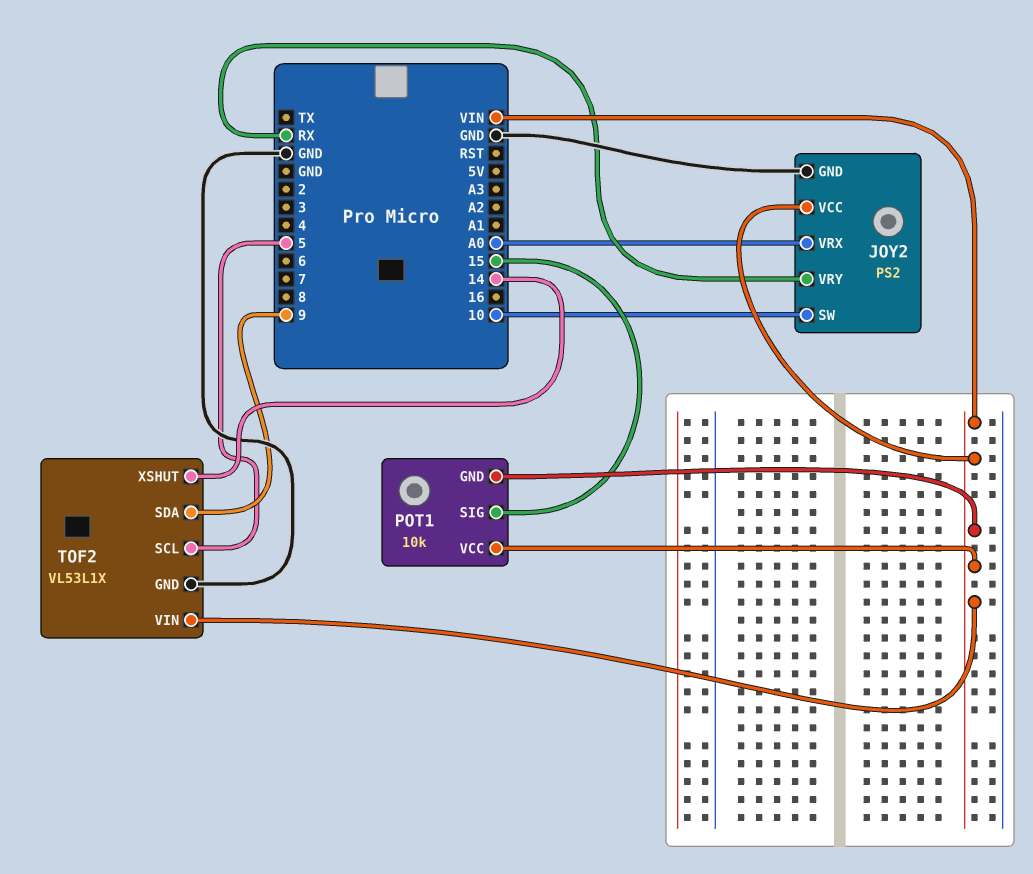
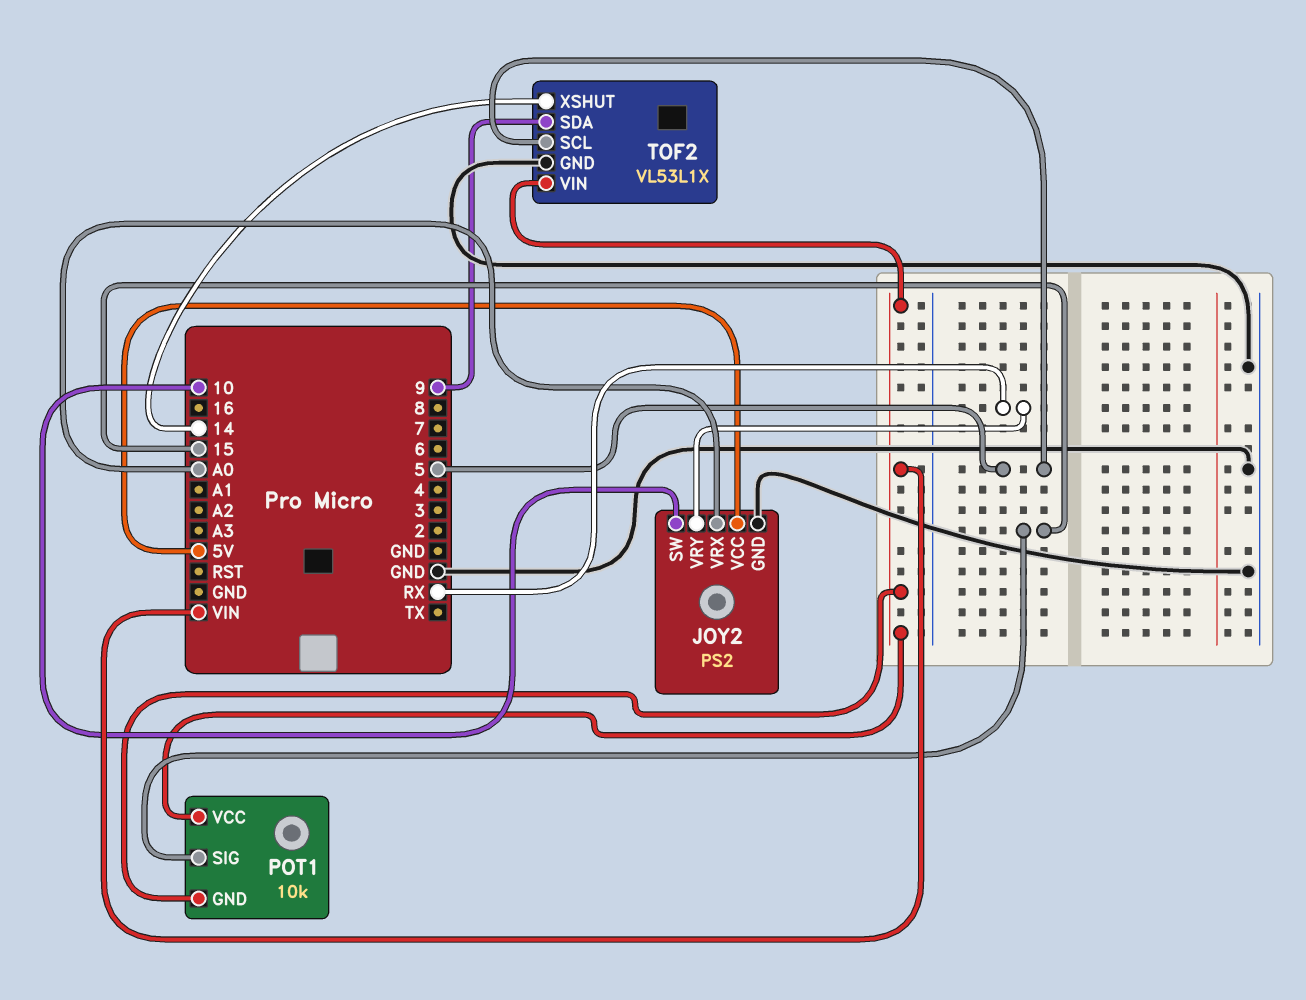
JOY2 pin VCC: VIN -> 5V

